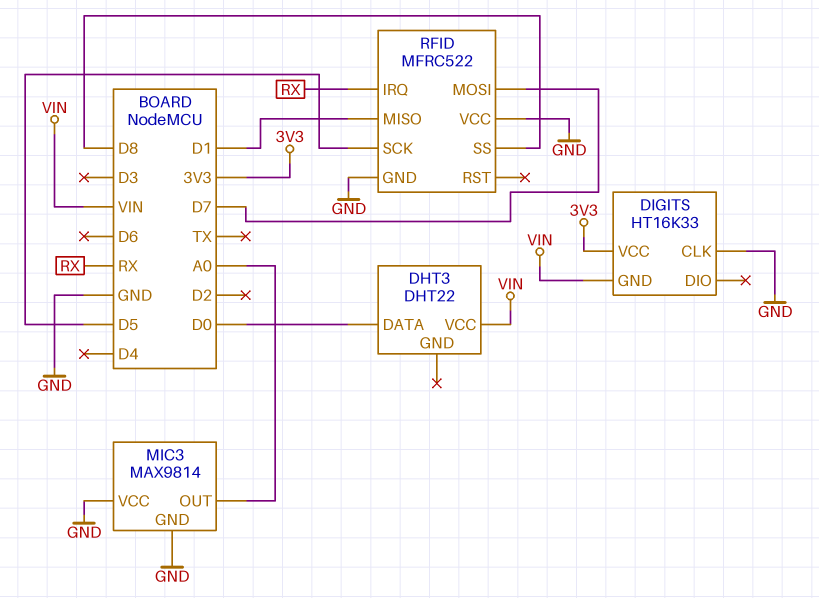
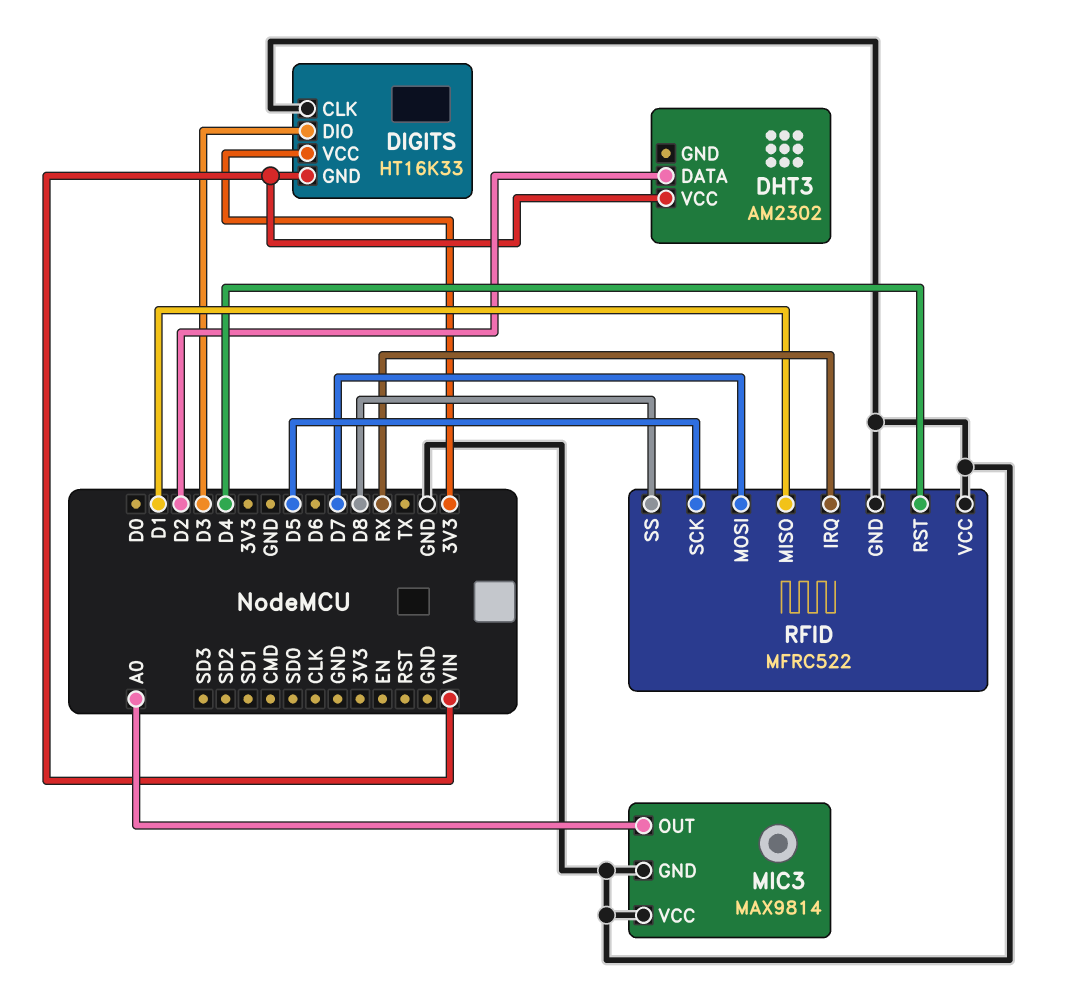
DHT3: DHT22 -> AM2302
DHT3 pin DATA: D0 -> D2
DIGITS pin DIO: none -> D3
RFID pin RST: none -> D4

